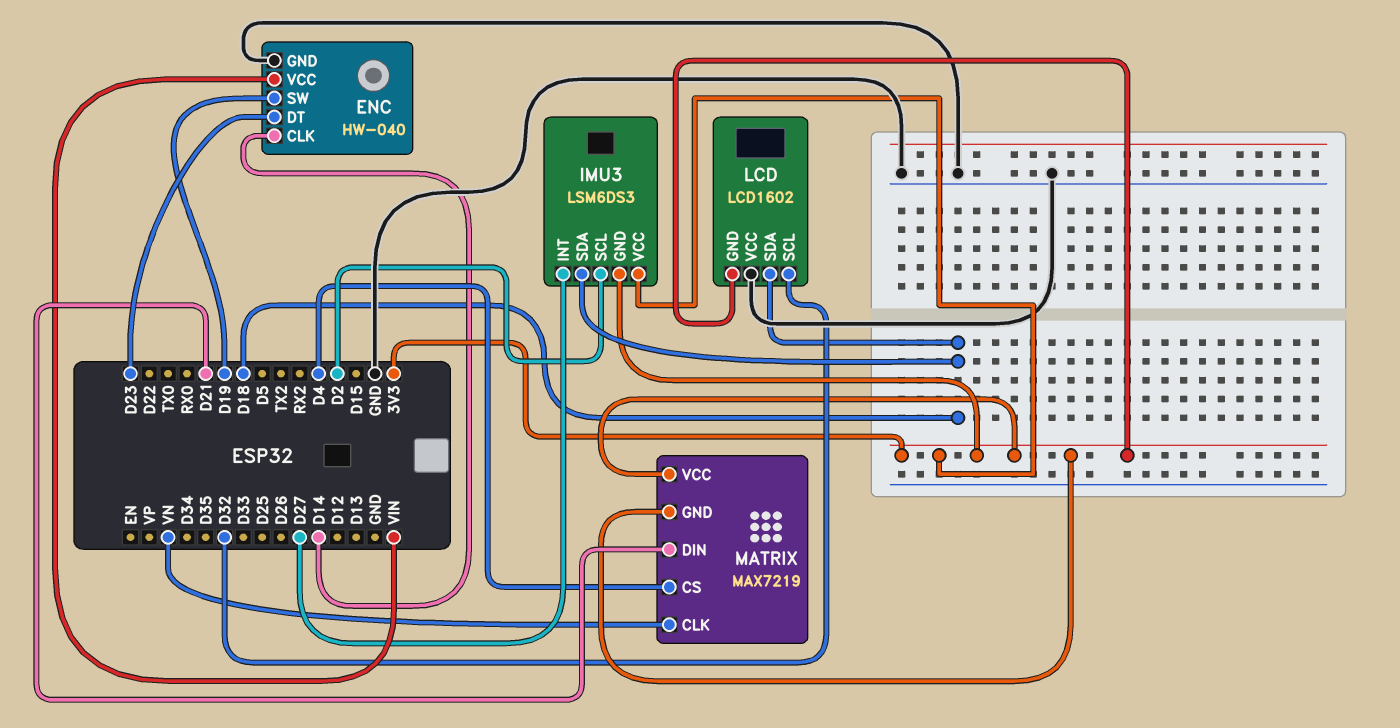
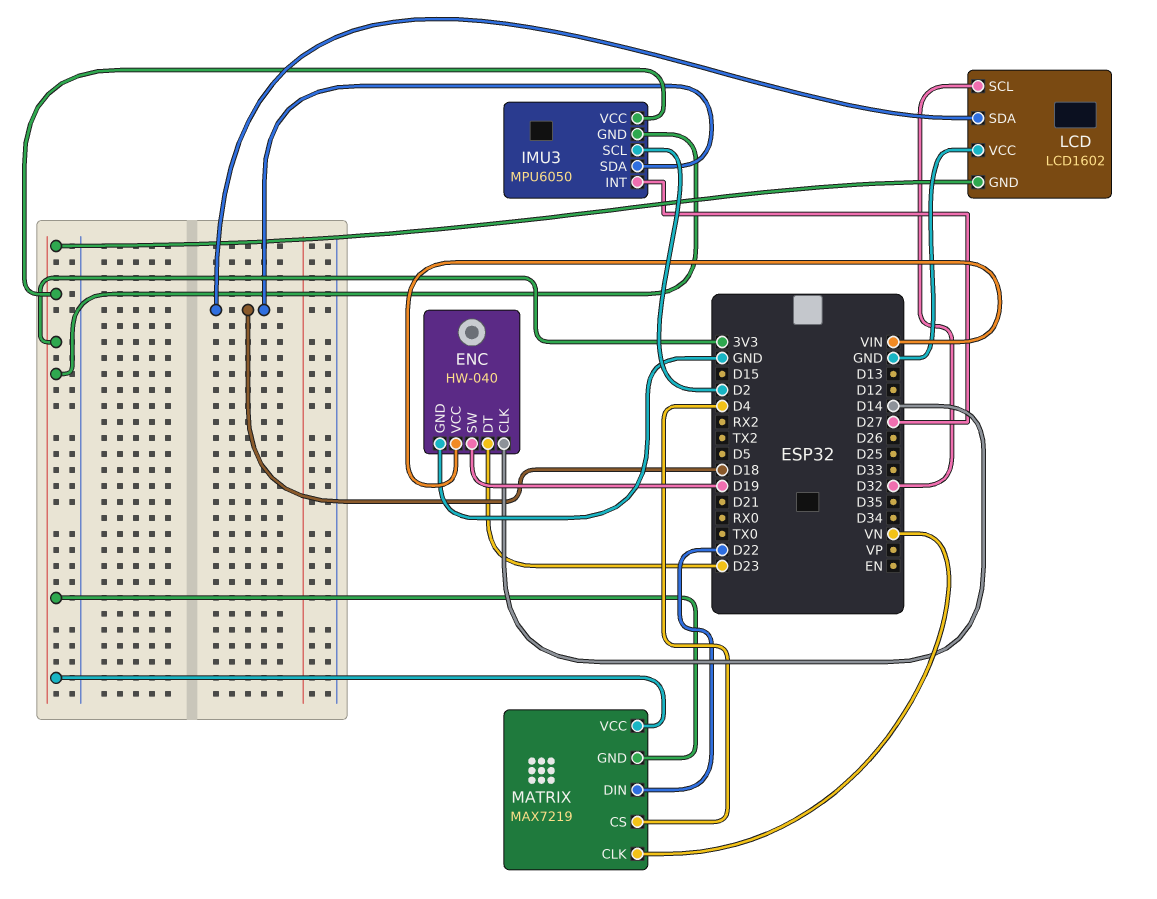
IMU3: LSM6DS3 -> MPU6050
MATRIX pin DIN: D21 -> D22

